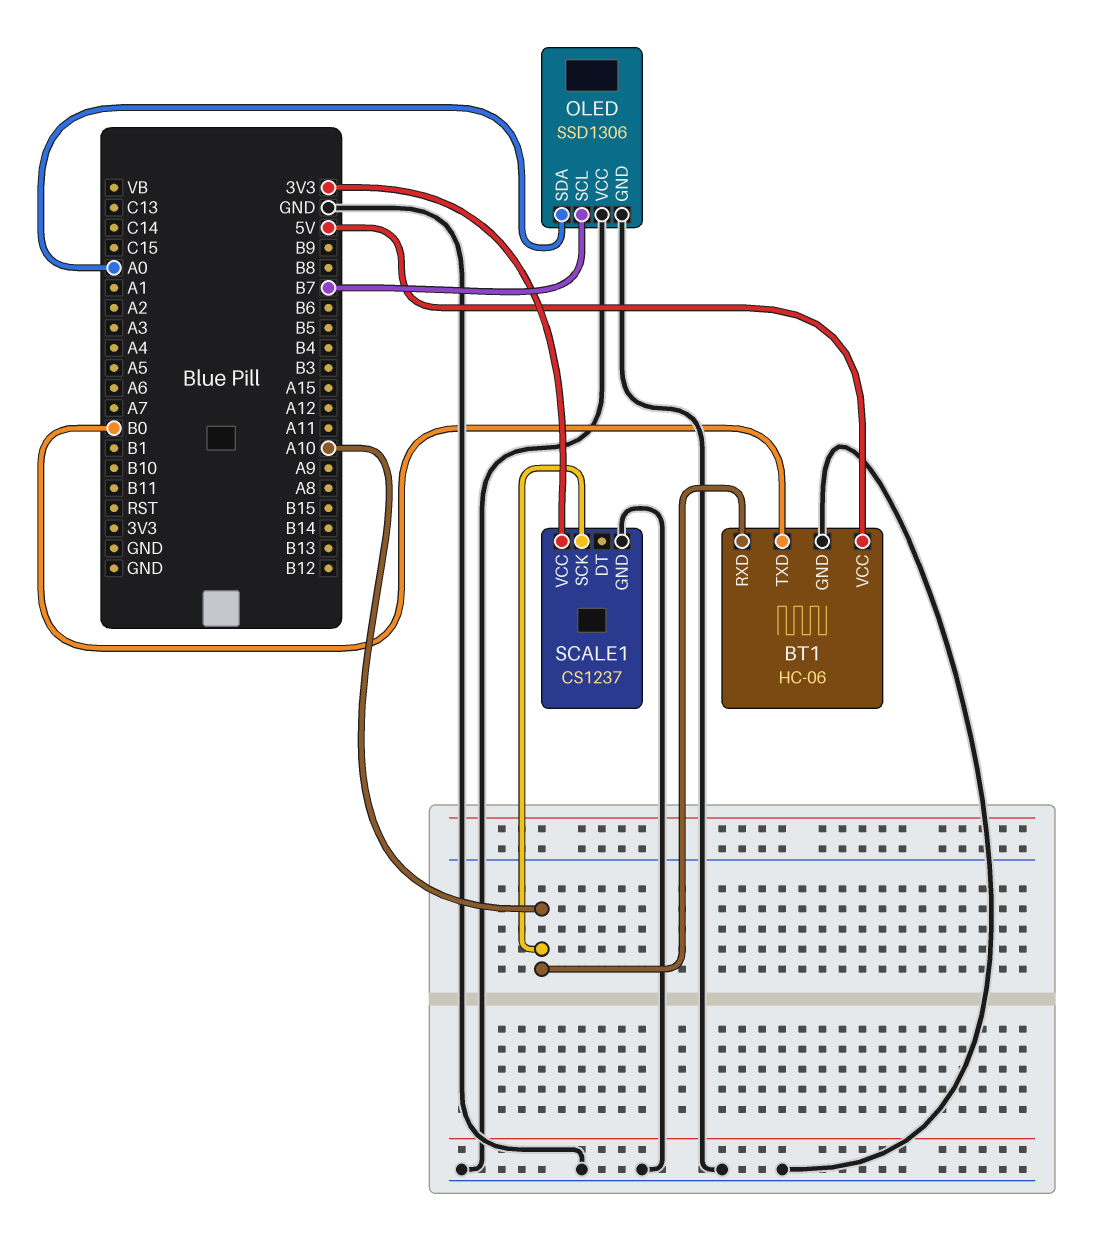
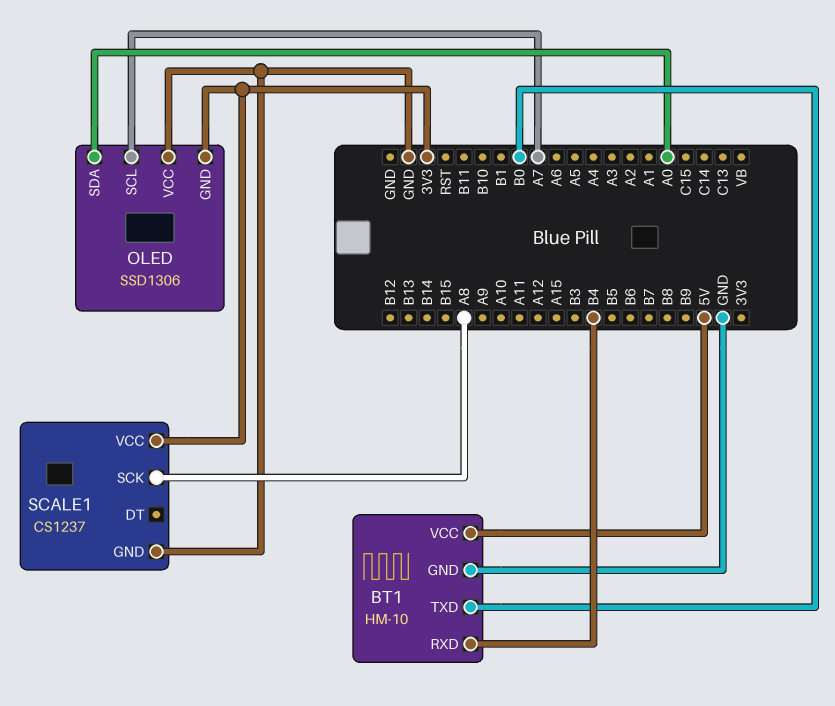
BT1: HC-06 -> HM-10
BT1 pin RXD: A10 -> B4
OLED pin GND: GND -> 3V3
OLED pin SCL: B7 -> A7
SCALE1 pin SCK: A10 -> A8

